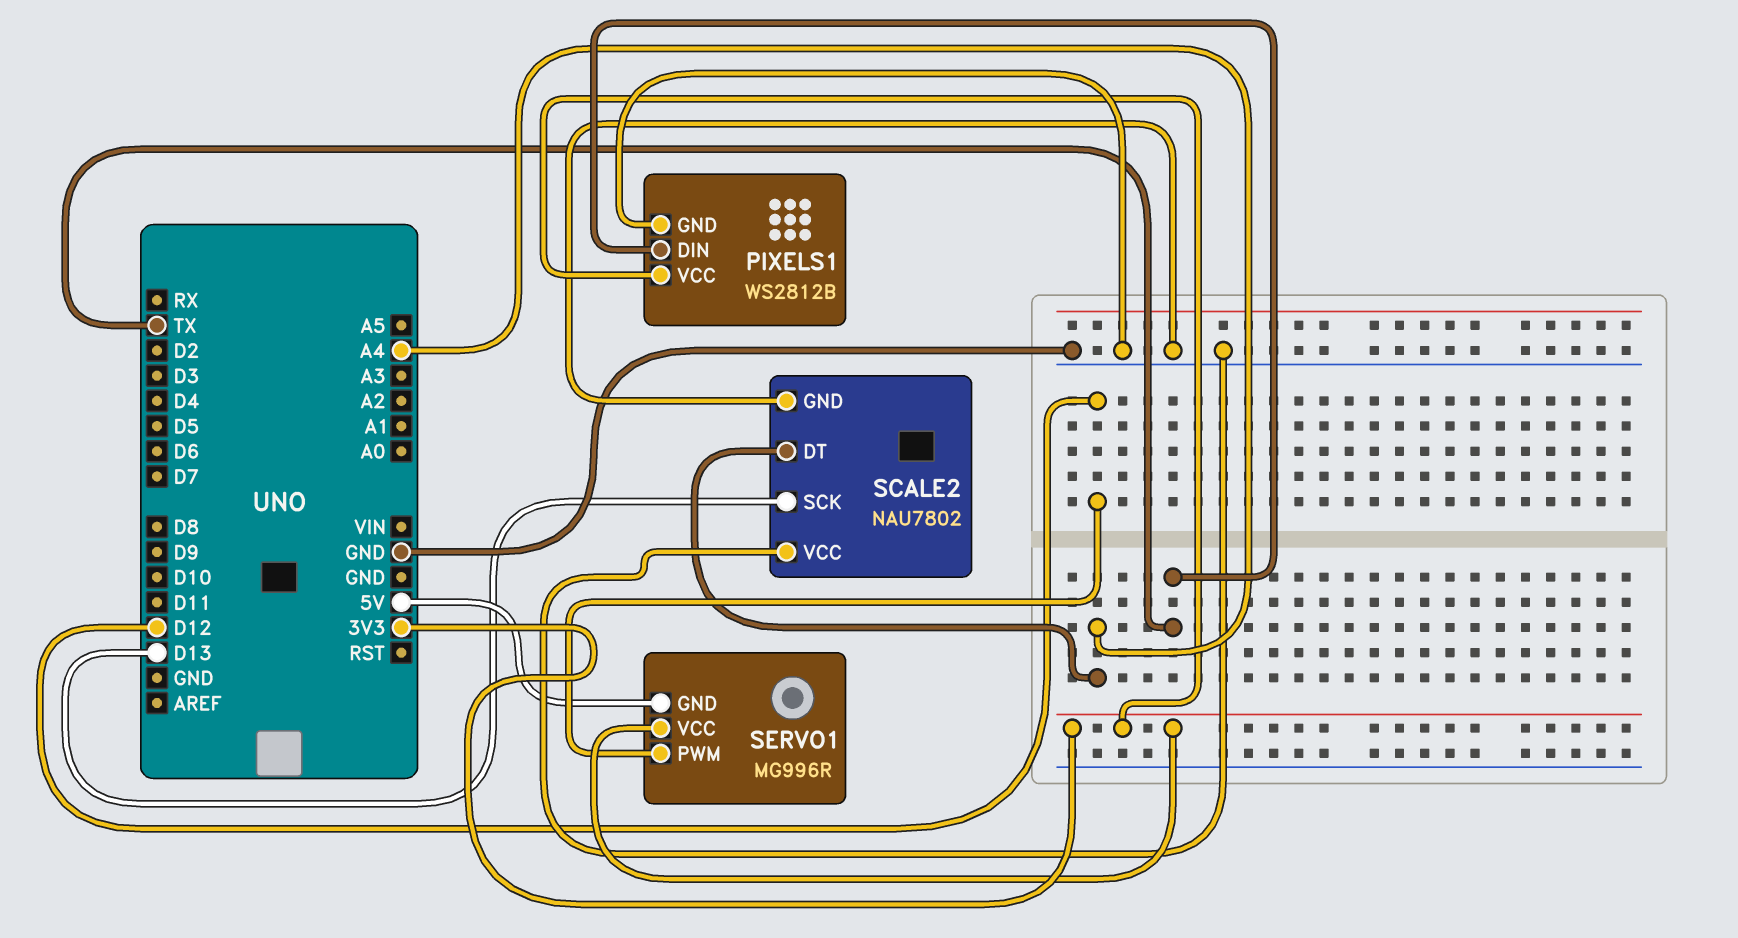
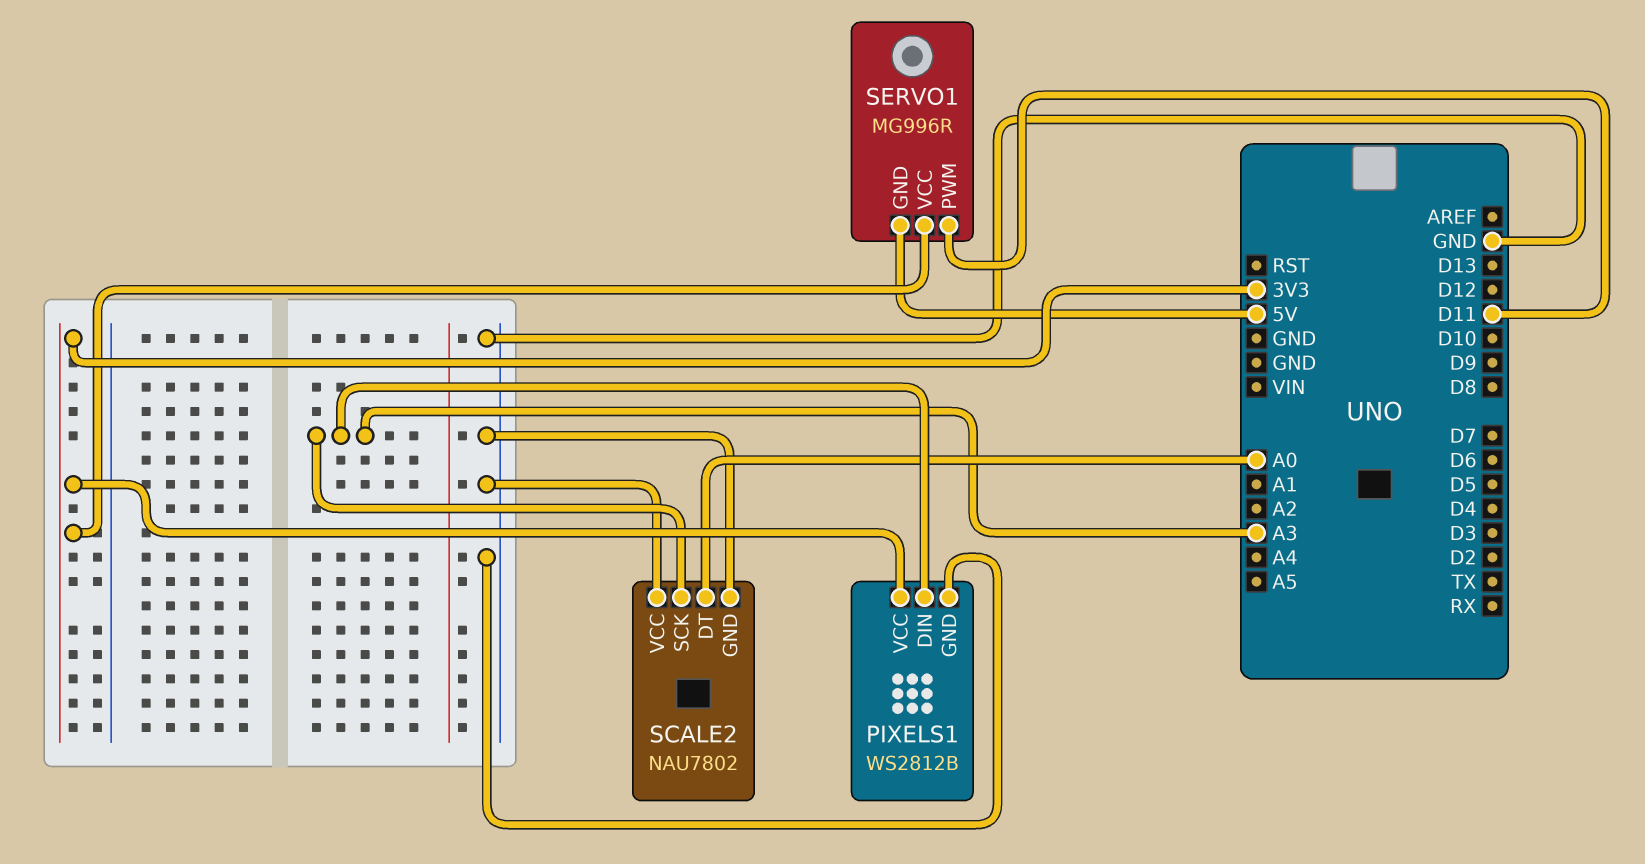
PIXELS1 pin DIN: TX -> A3
SCALE2 pin DT: A4 -> A0
SCALE2 pin SCK: D13 -> A3
SERVO1 pin PWM: D12 -> D11

